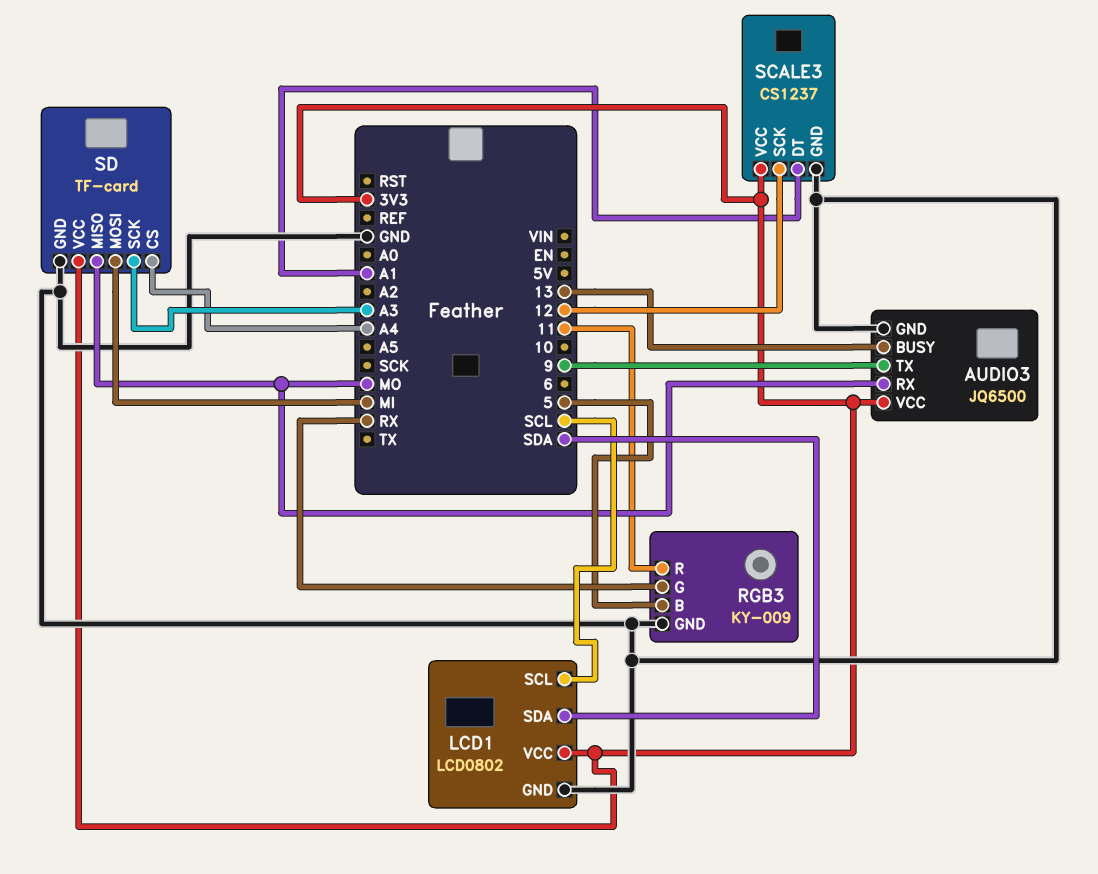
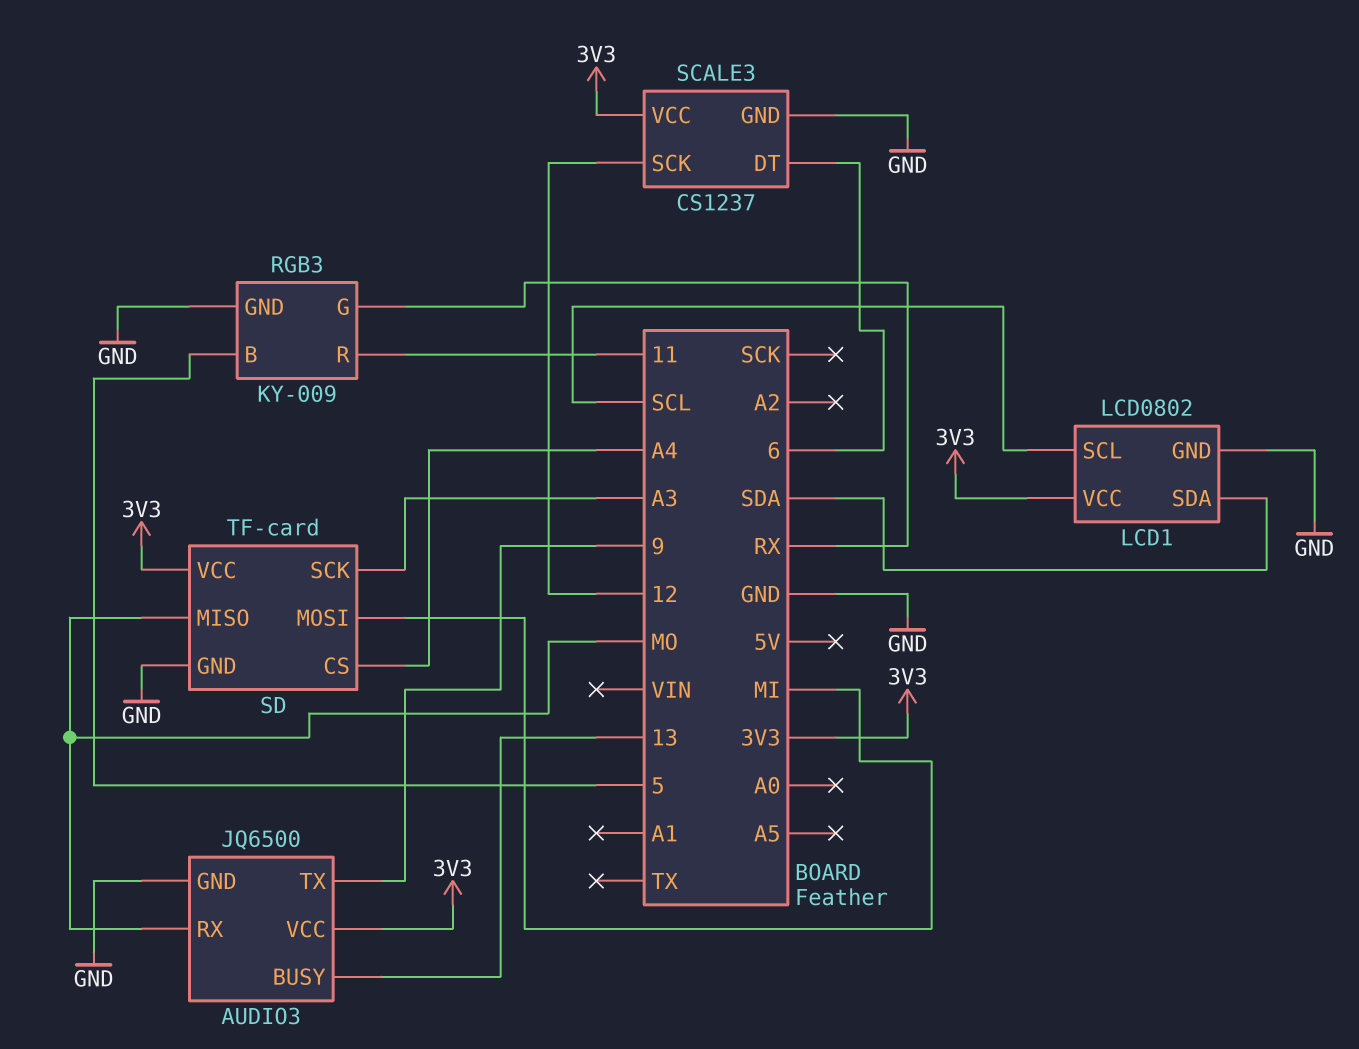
SCALE3 pin DT: A1 -> 6

